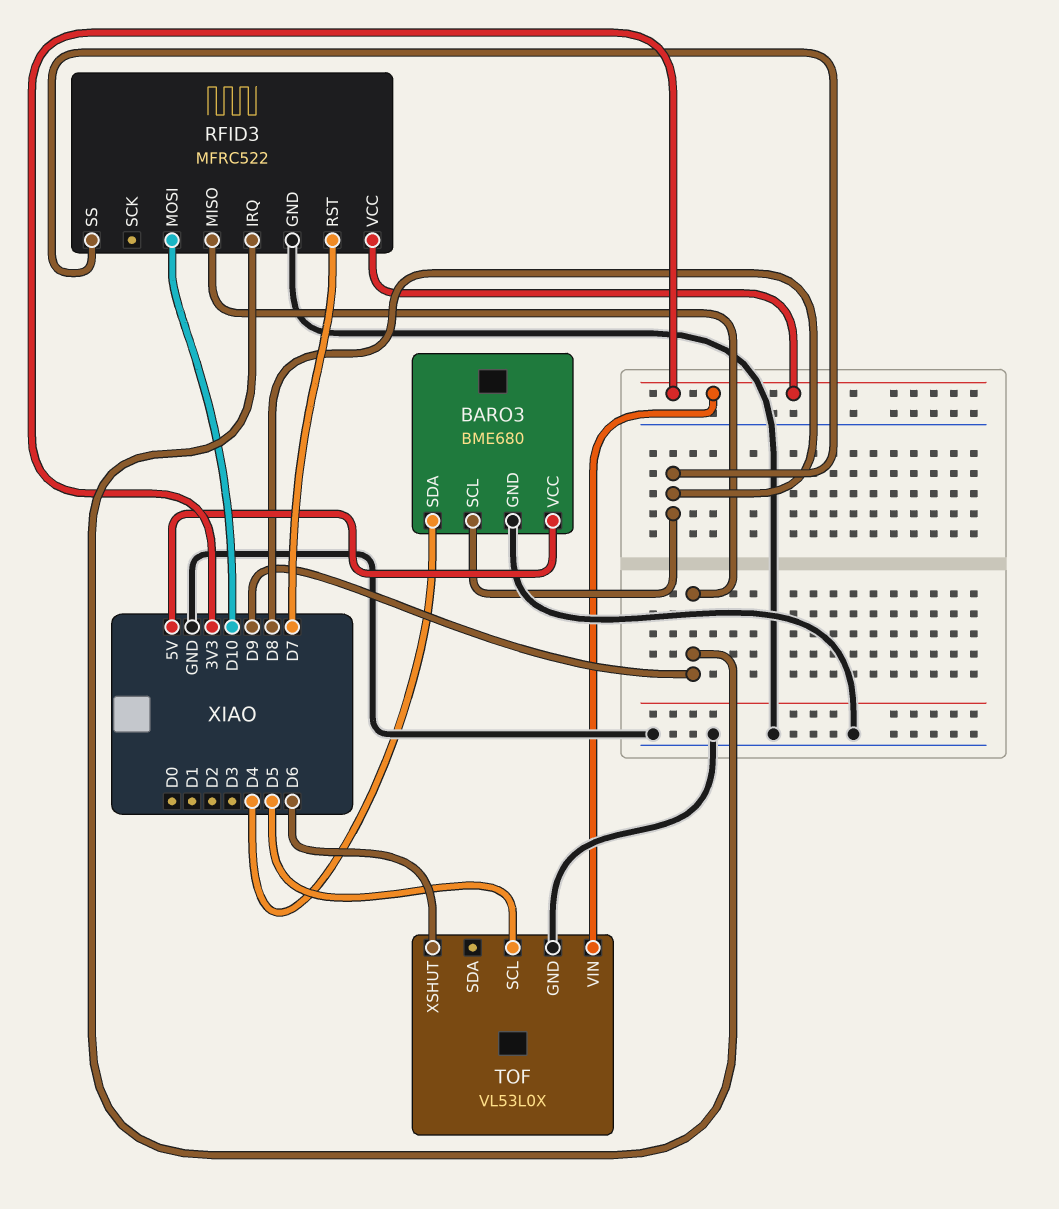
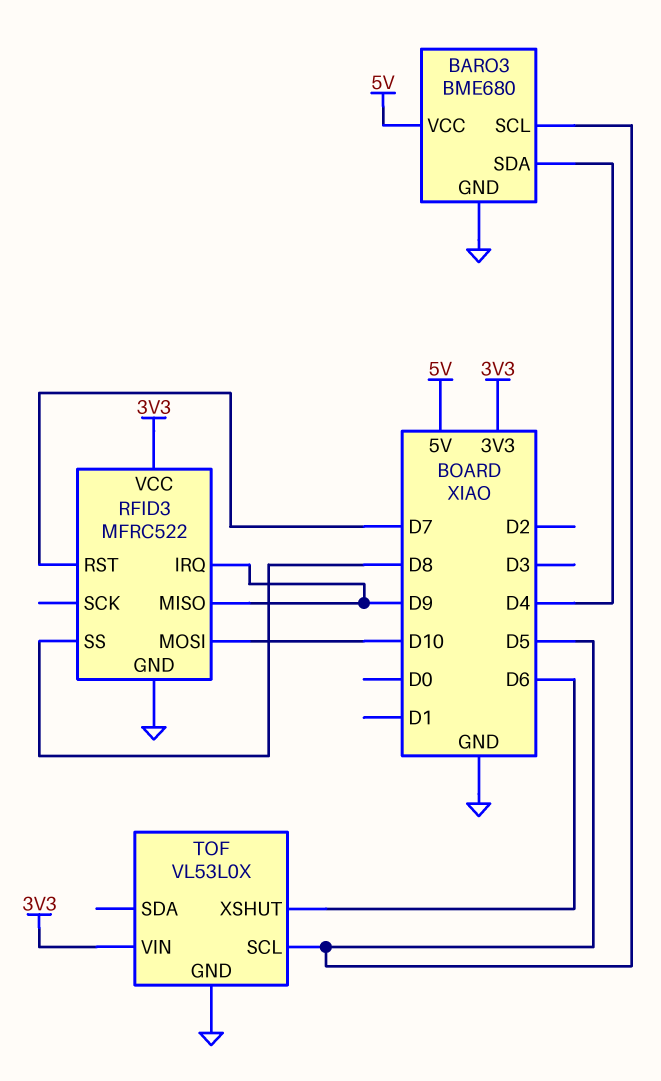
BARO3 pin SCL: D8 -> D5

